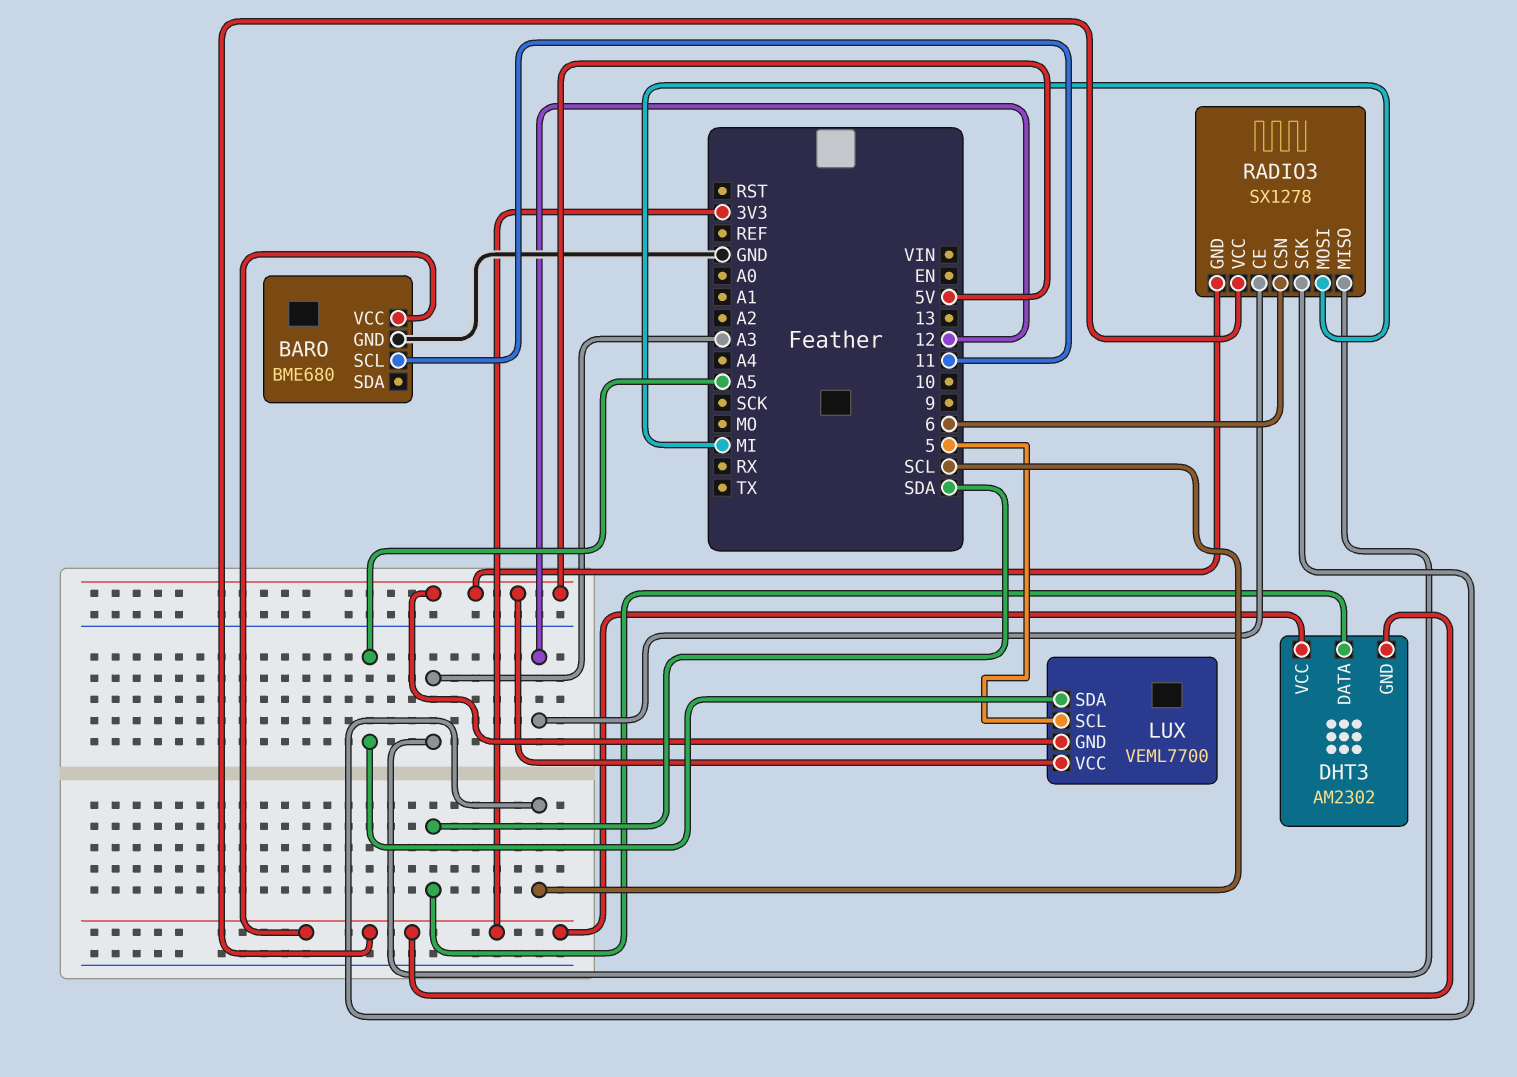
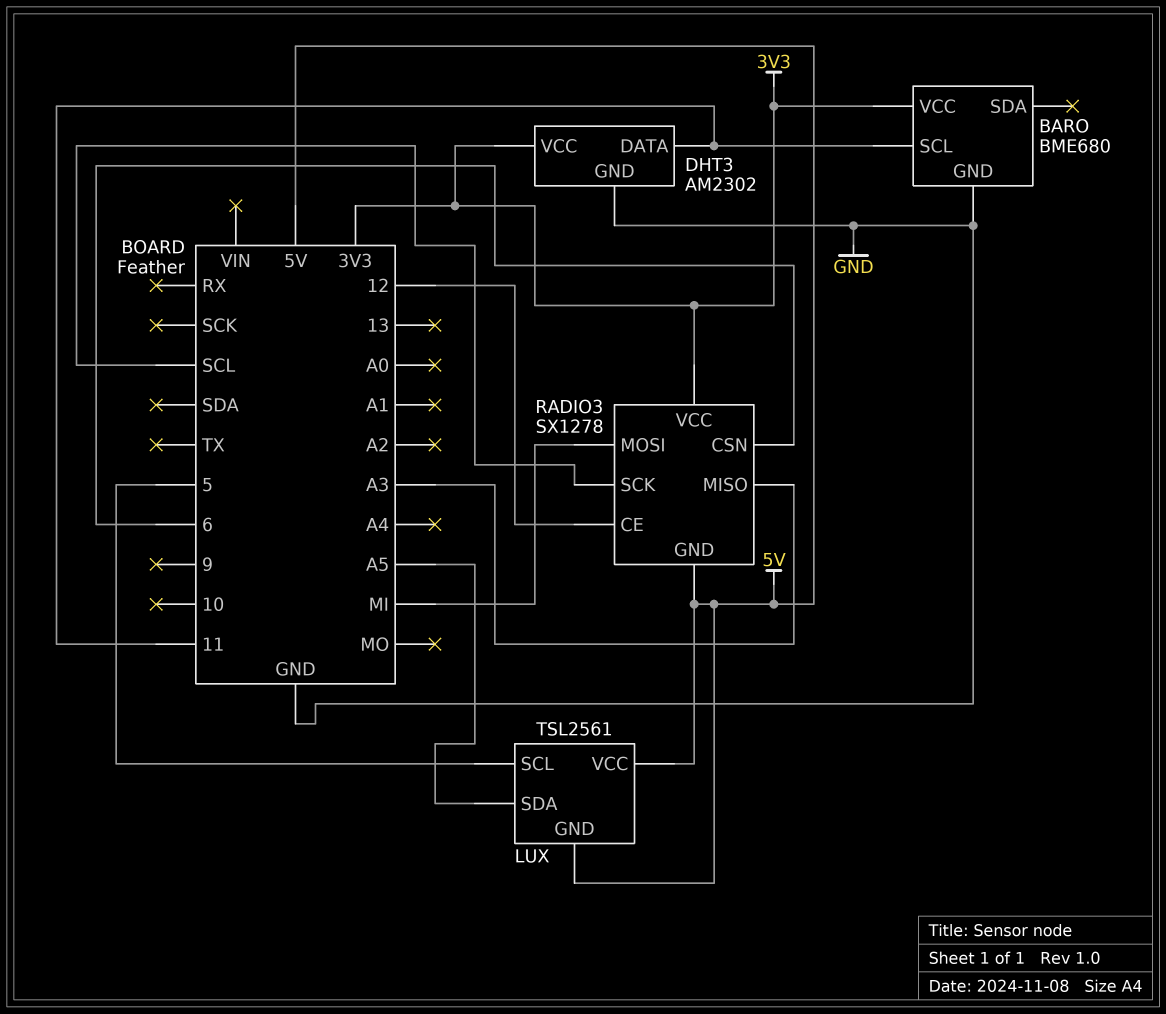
DHT3 pin DATA: SDA -> 11
DHT3 pin GND: 3V3 -> GND
LUX: VEML7700 -> TSL2561

